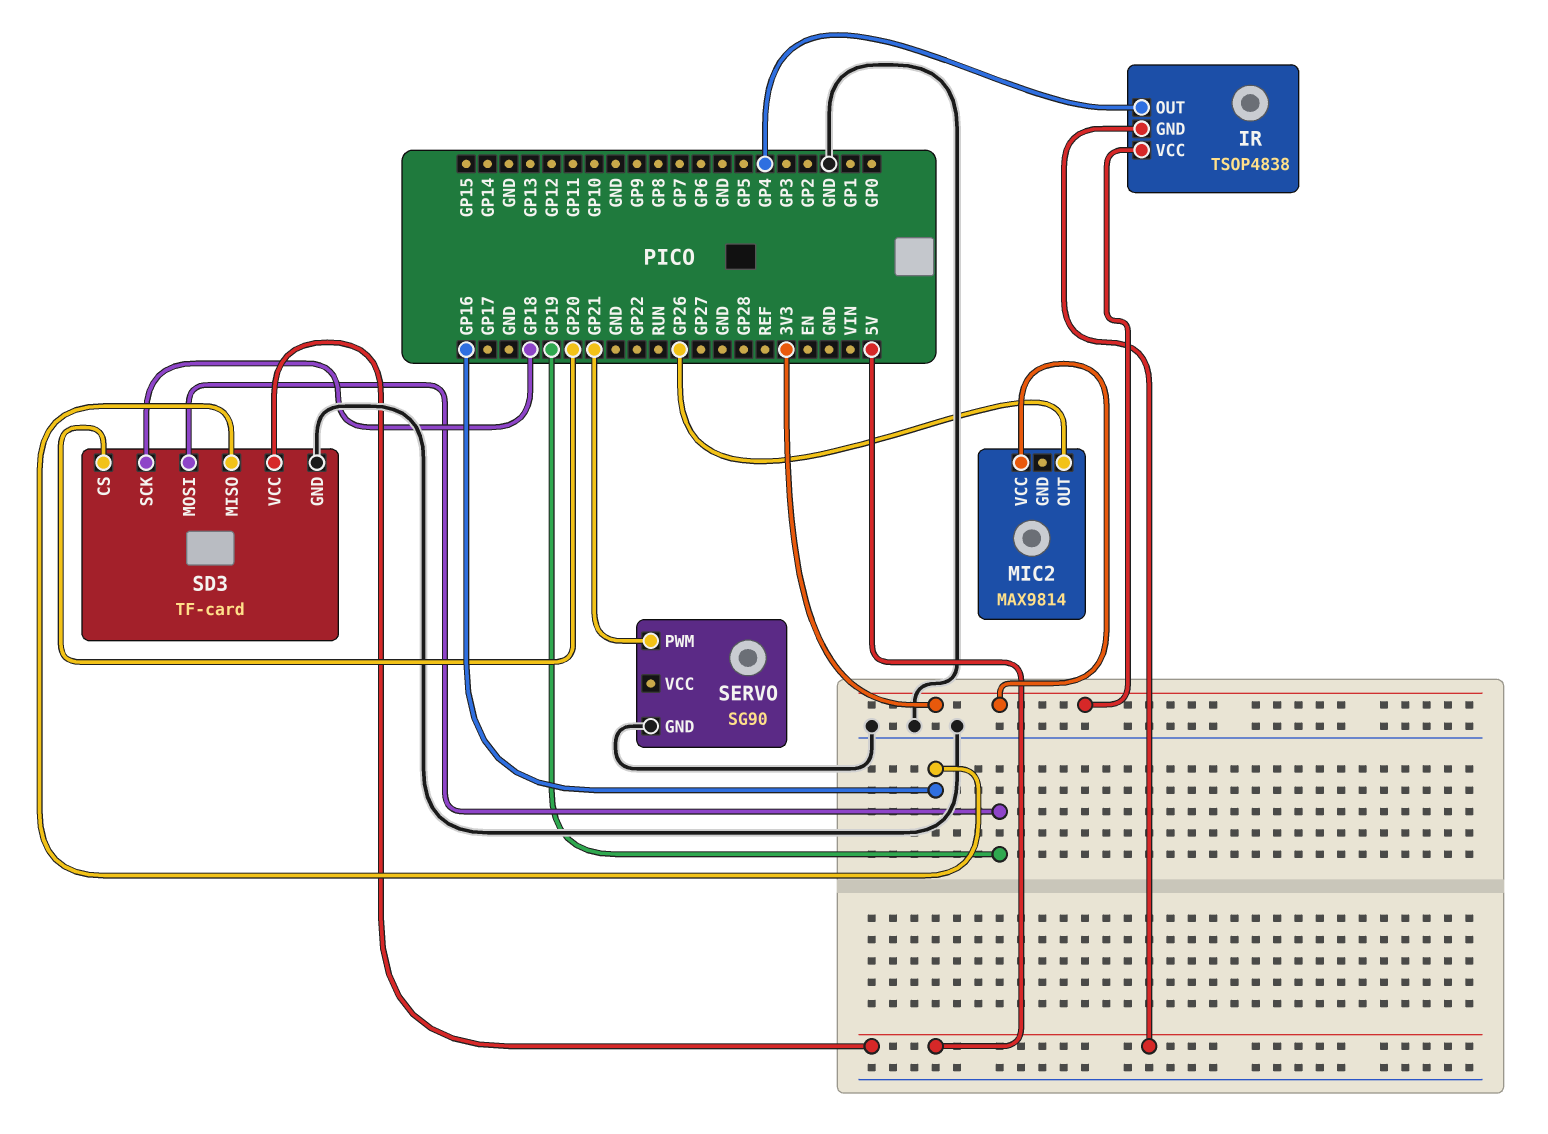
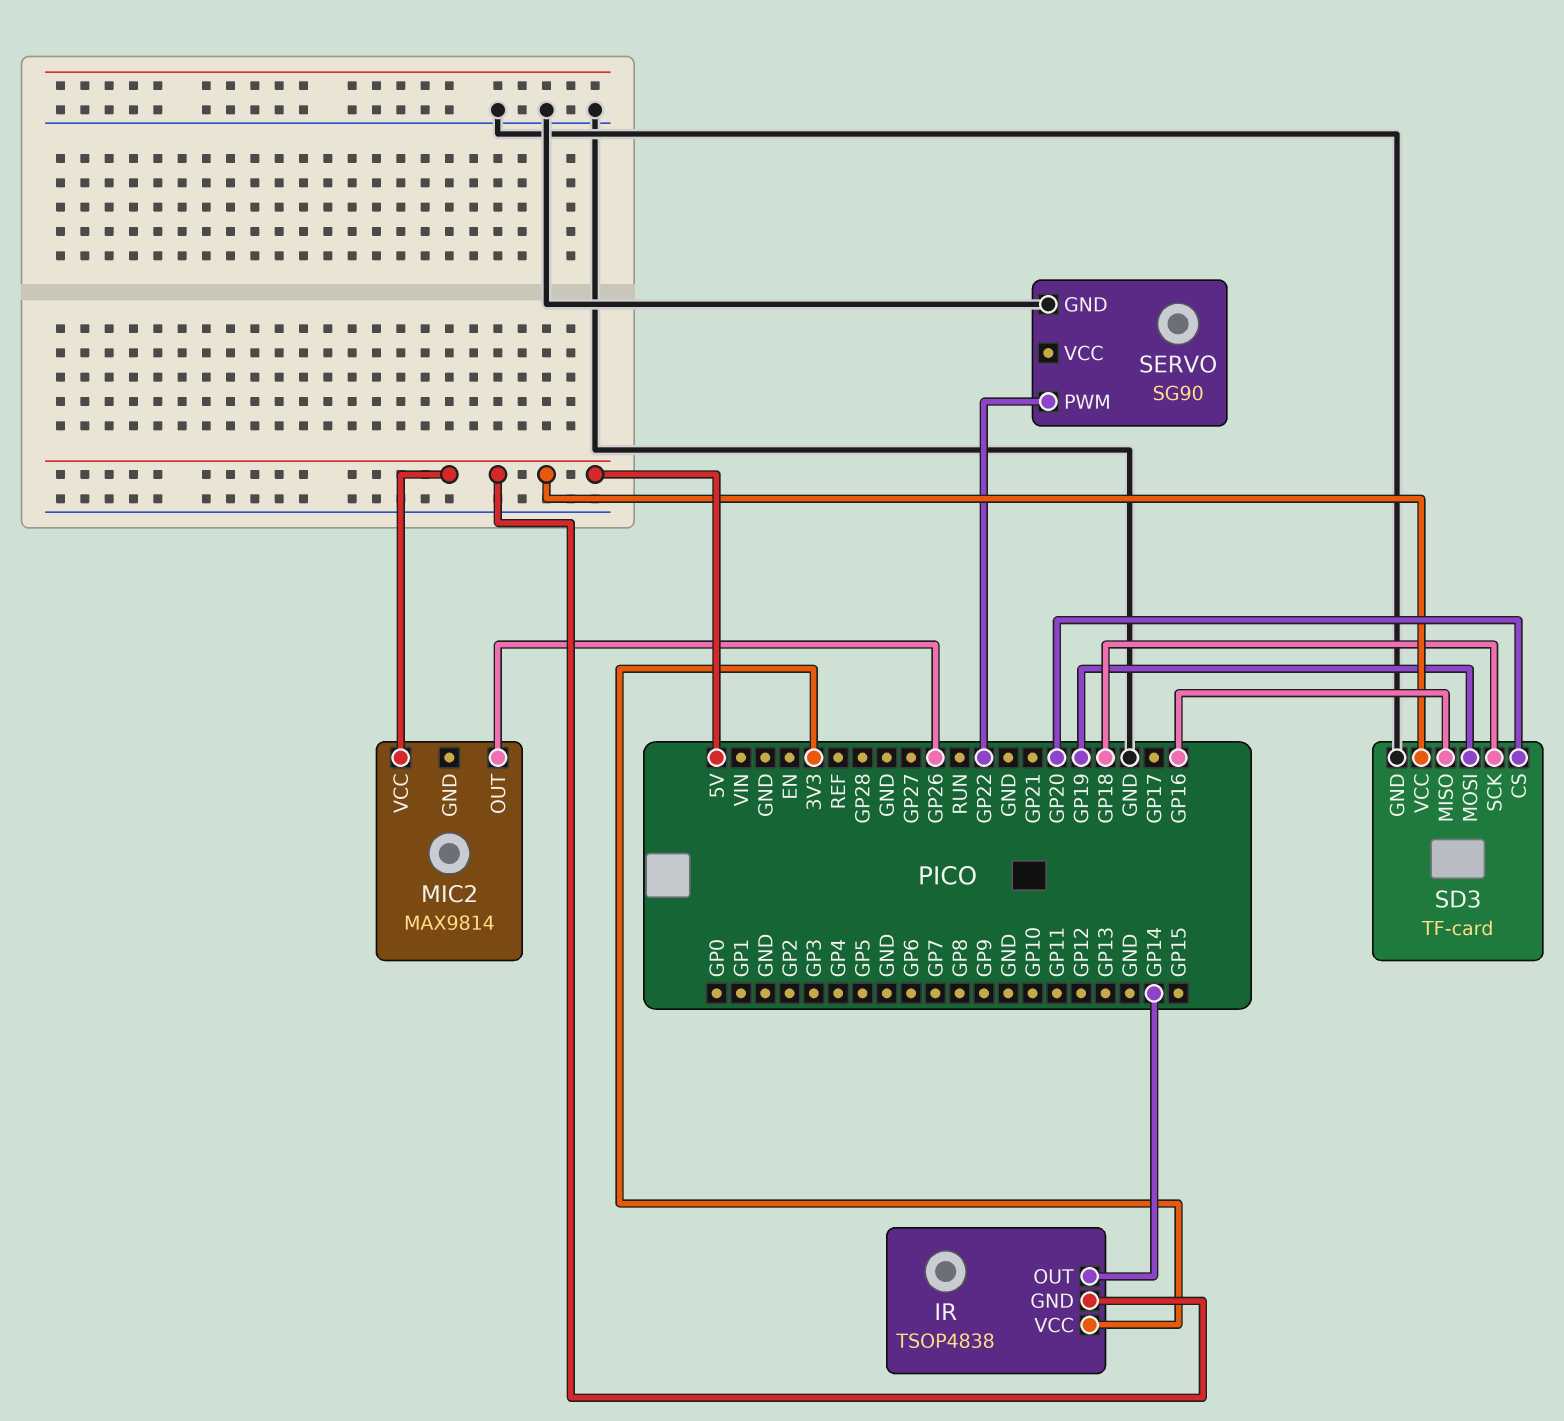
IR pin OUT: GP4 -> GP14
MIC2 pin VCC: 3V3 -> 5V
SERVO pin PWM: GP21 -> GP22

